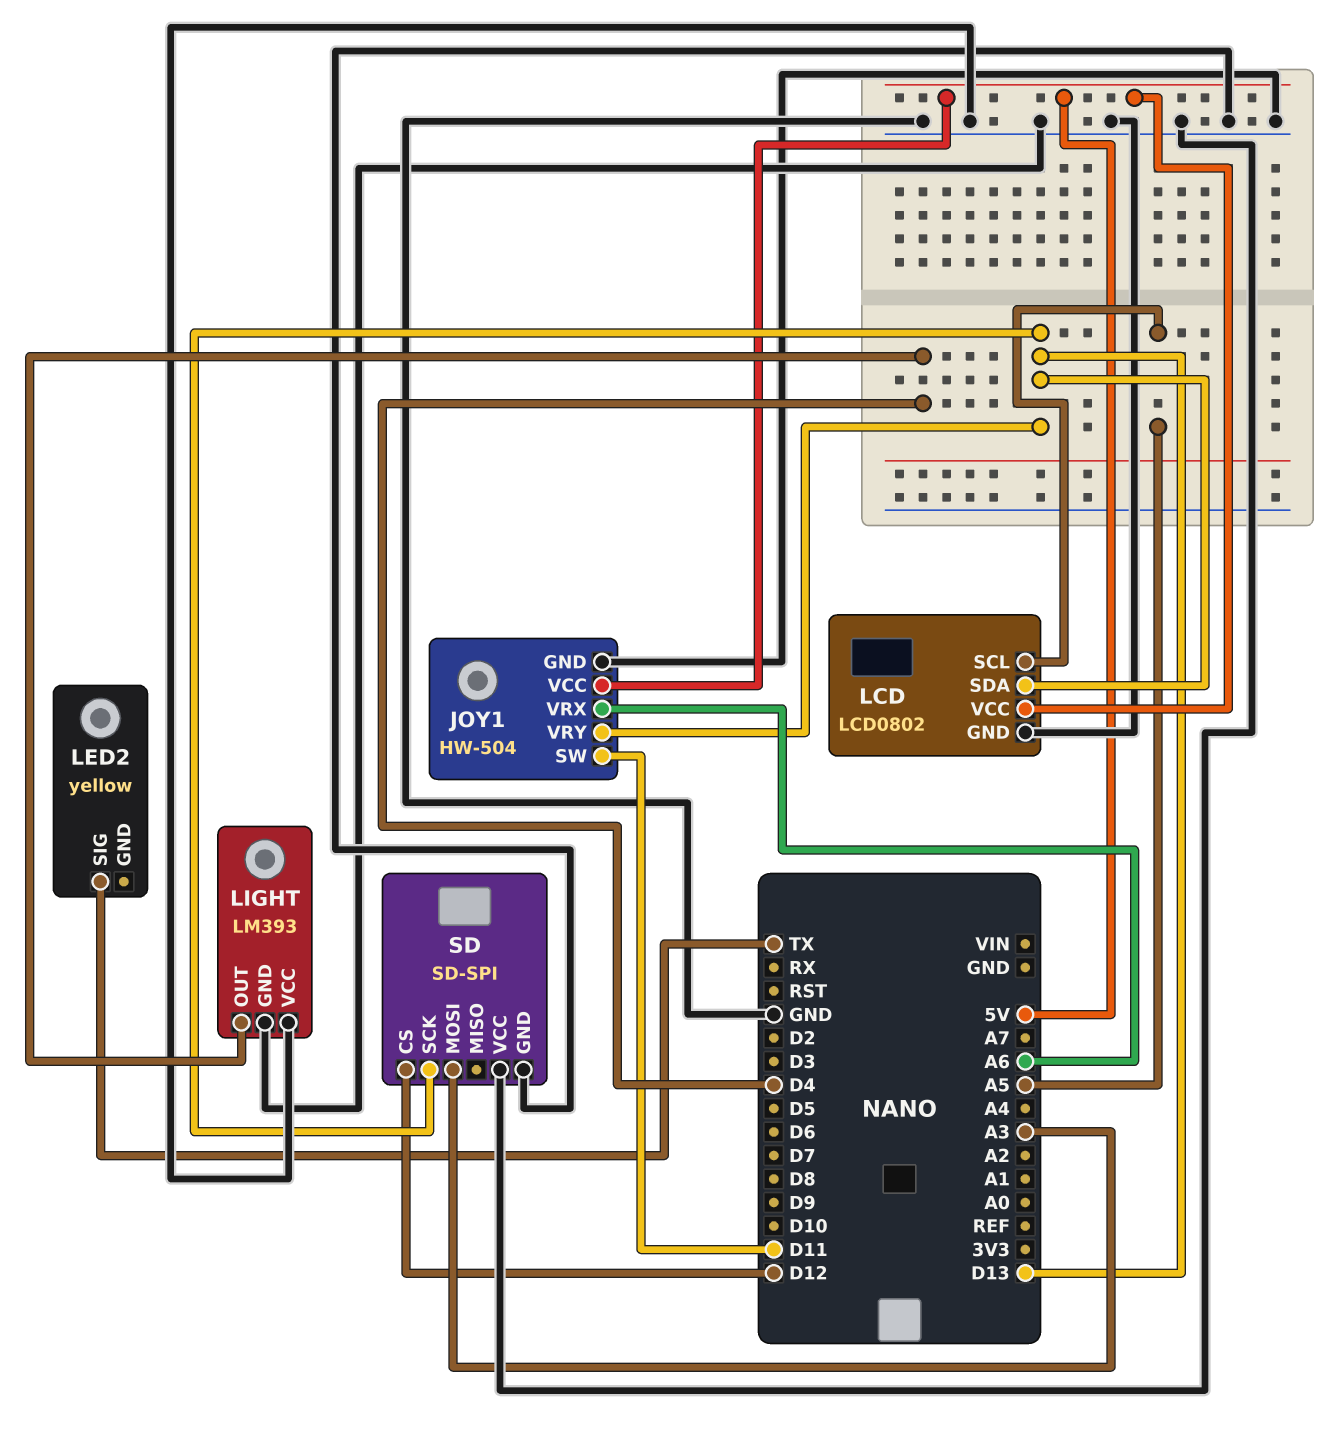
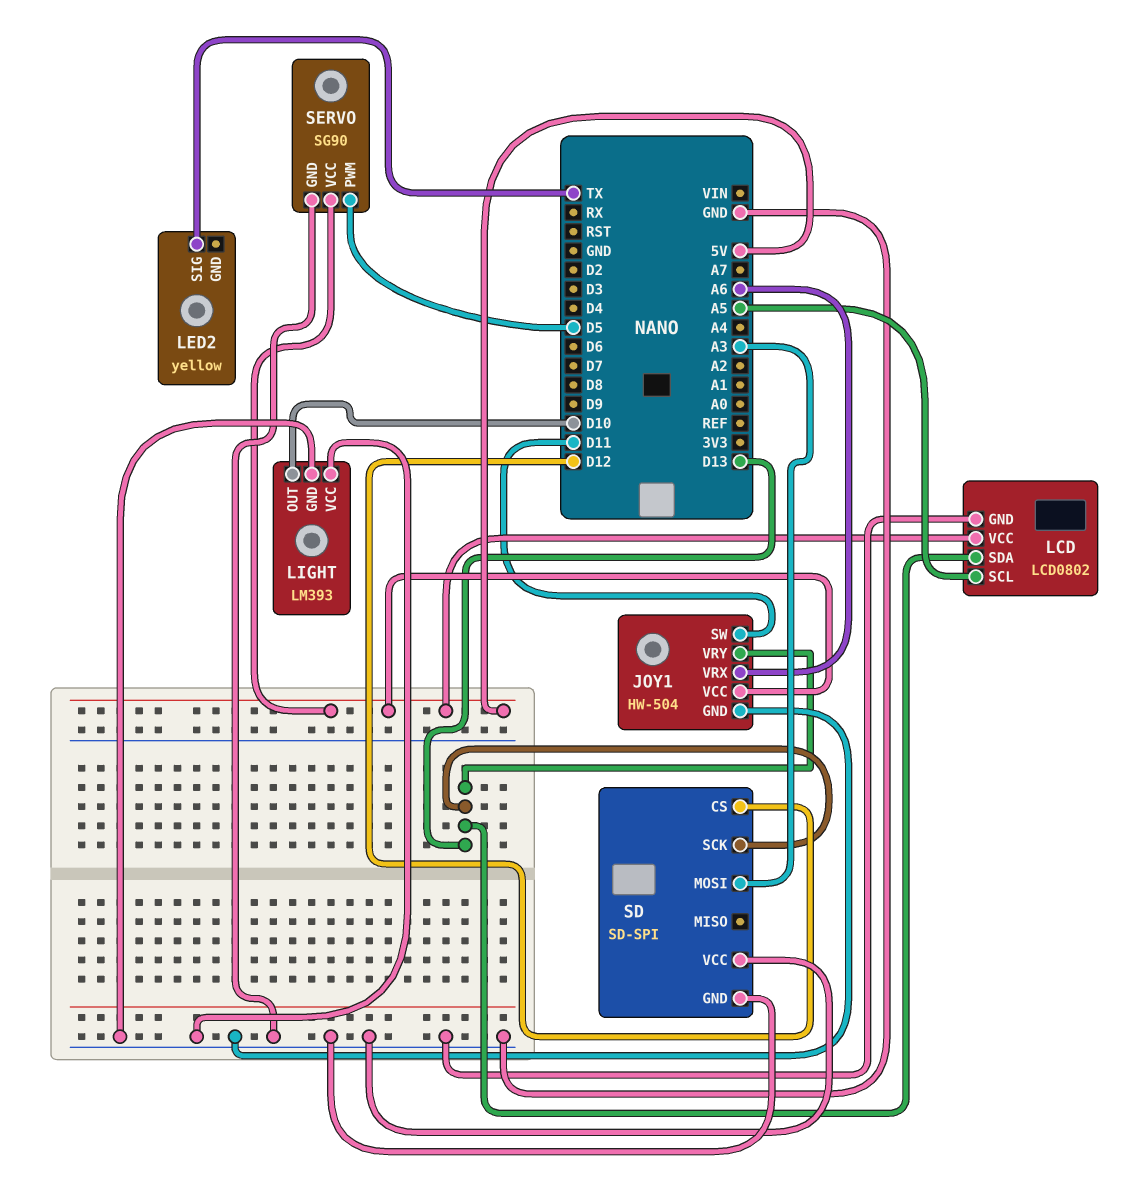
LIGHT pin OUT: D4 -> D10
SERVO: none -> SG90
SERVO pin GND: none -> GND
SERVO pin PWM: none -> D5
SERVO pin VCC: none -> 5V

